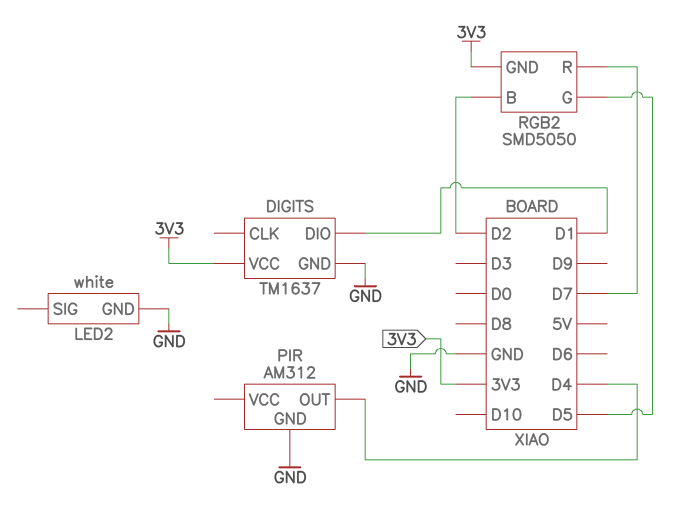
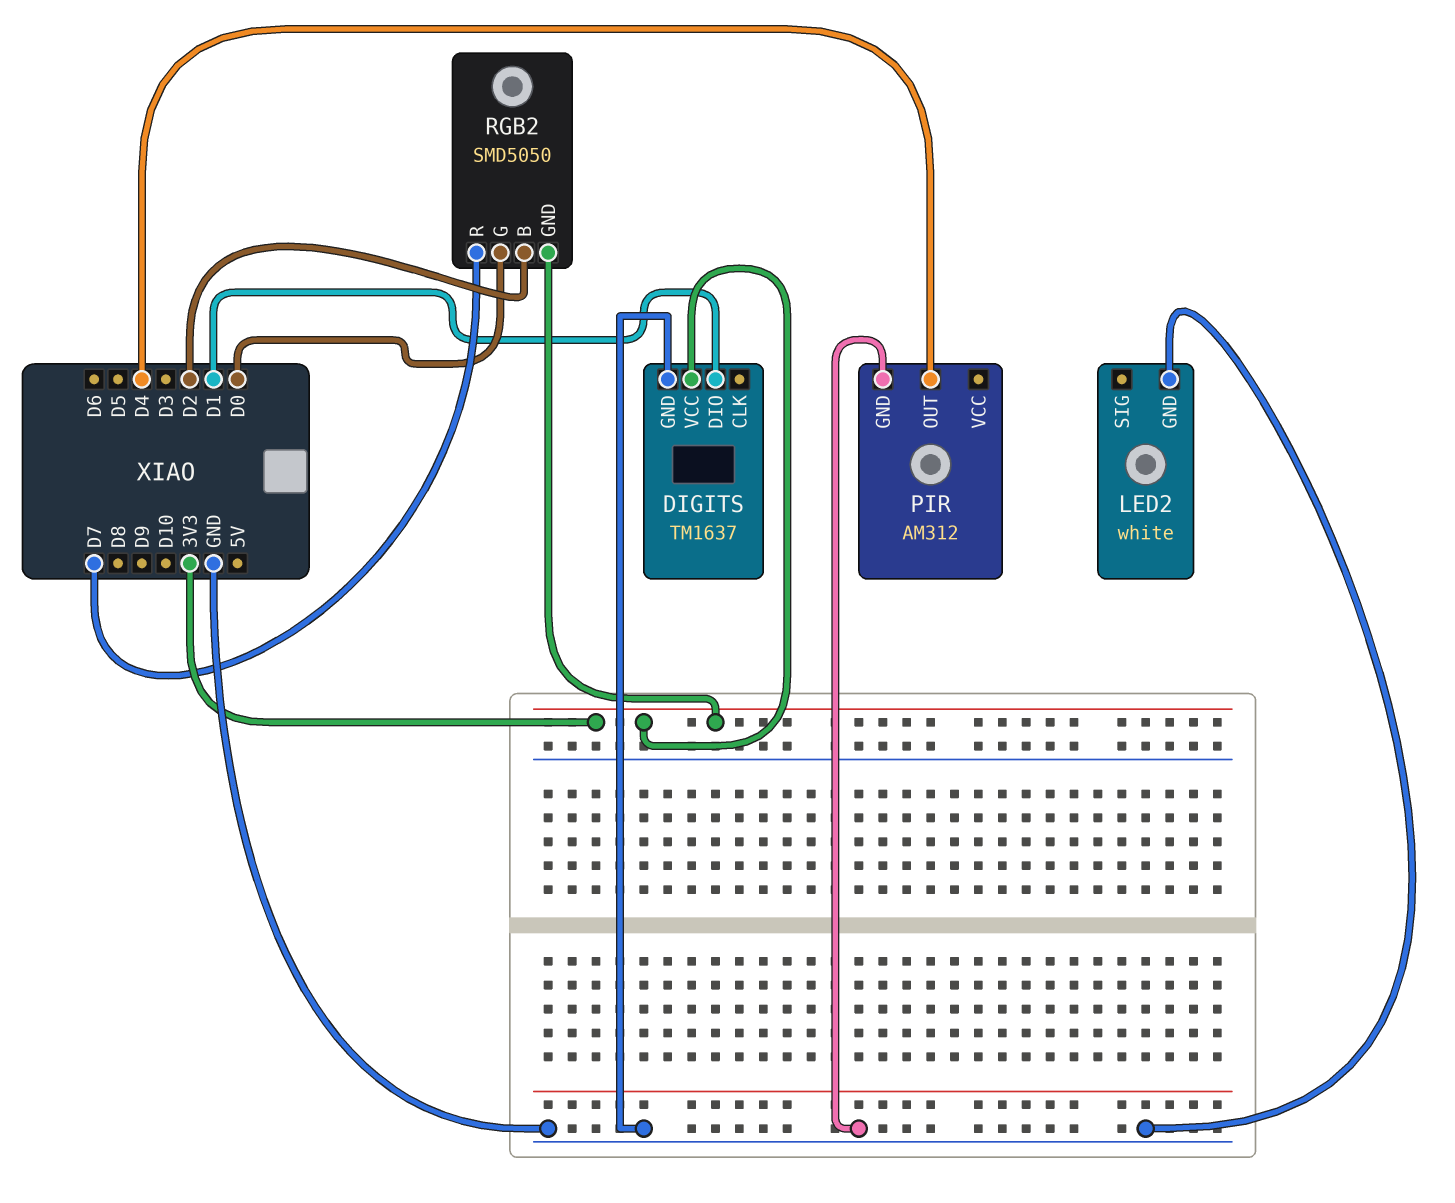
RGB2 pin G: D5 -> D0

